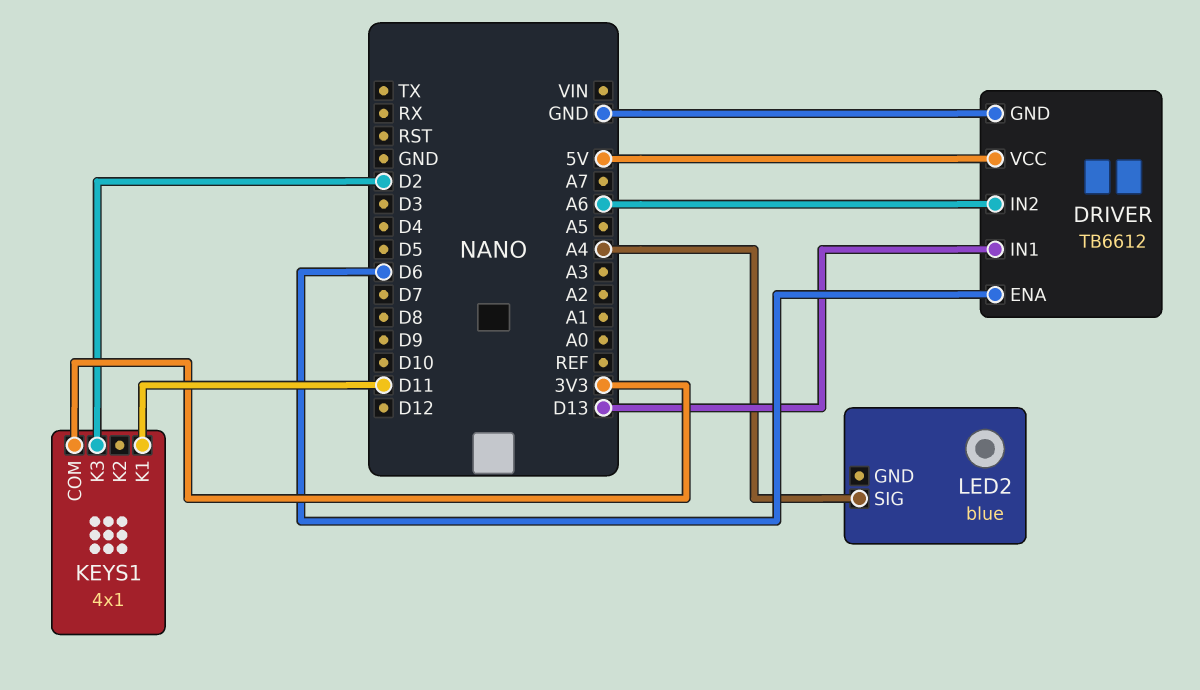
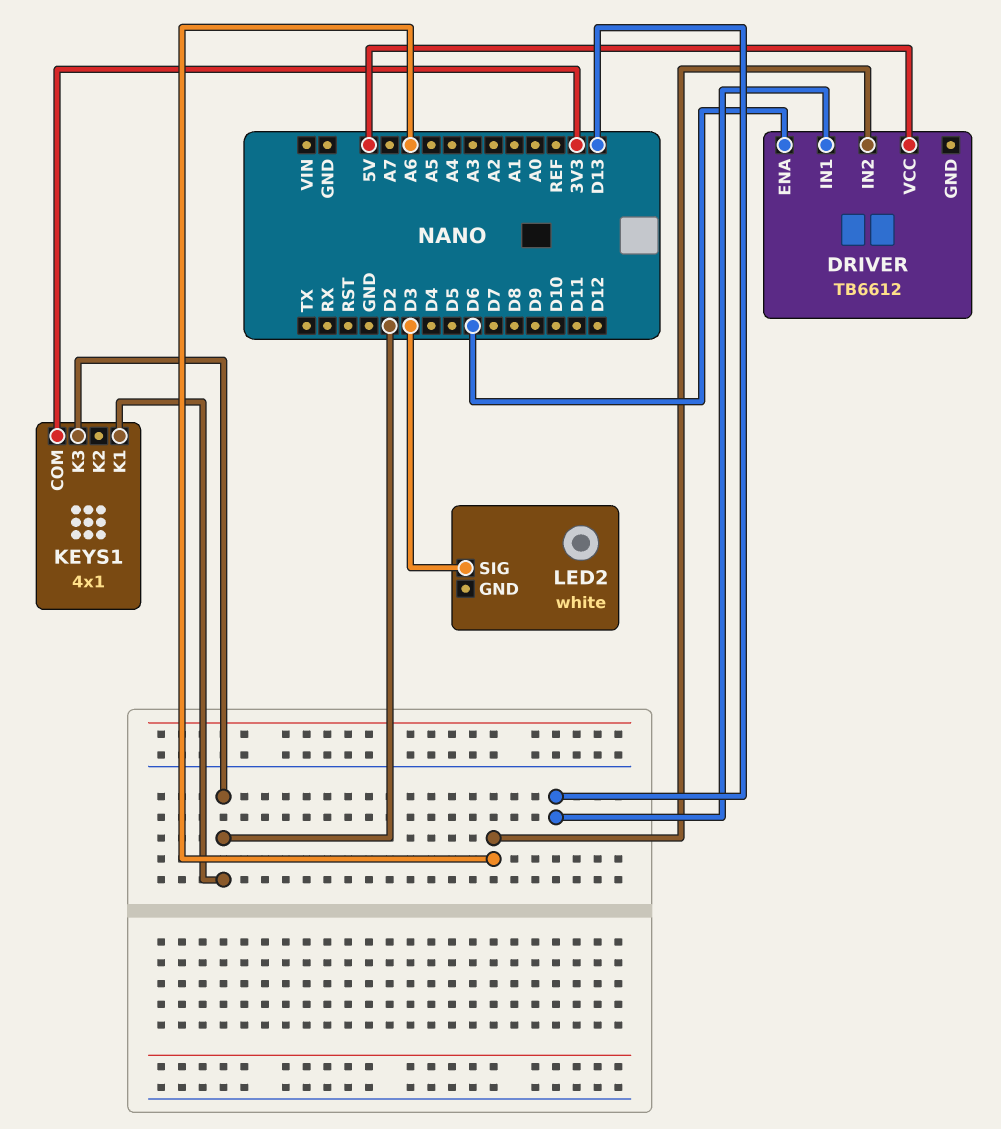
DRIVER pin GND: GND -> none
KEYS1 pin K1: D11 -> D2
LED2: blue -> white
LED2 pin SIG: A4 -> D3

